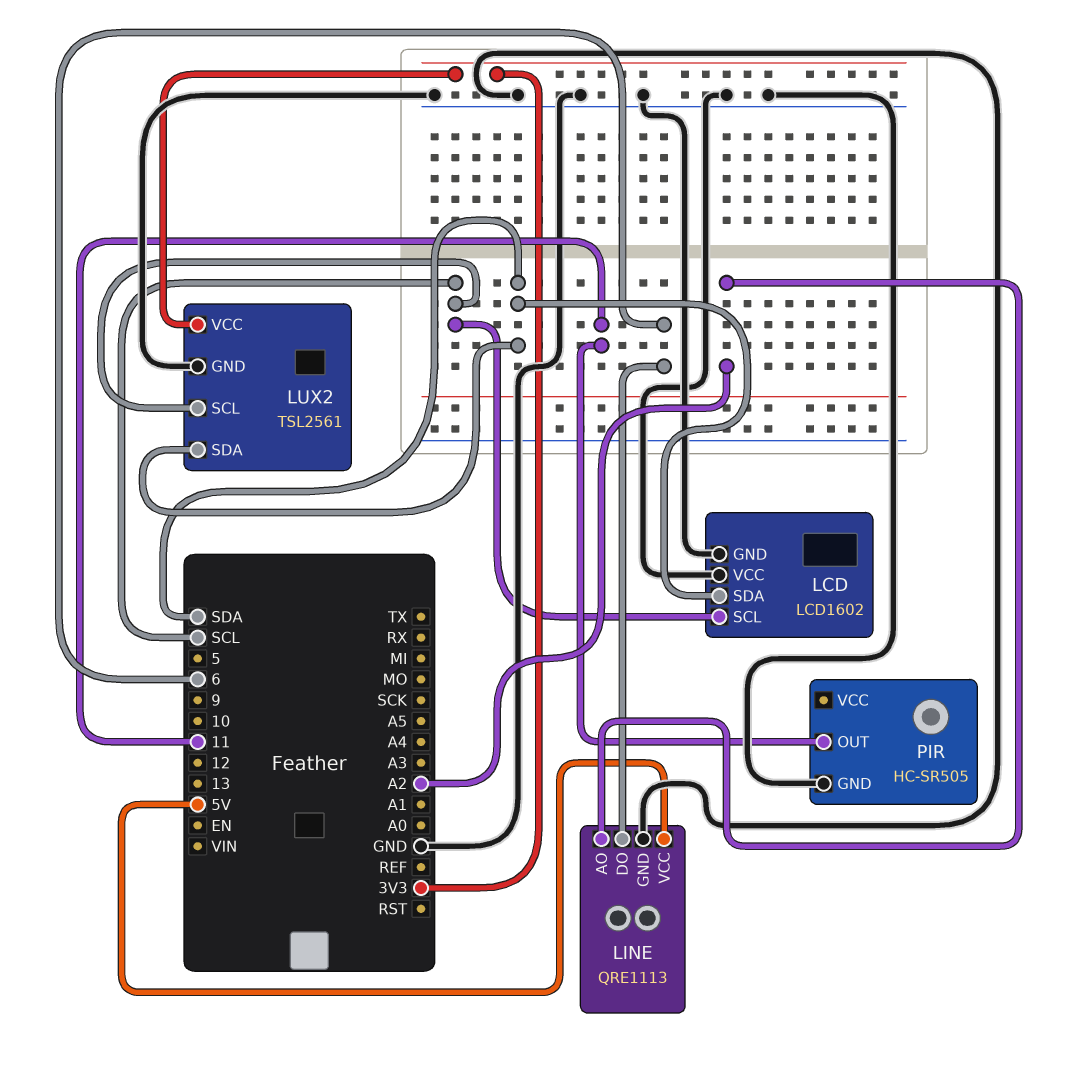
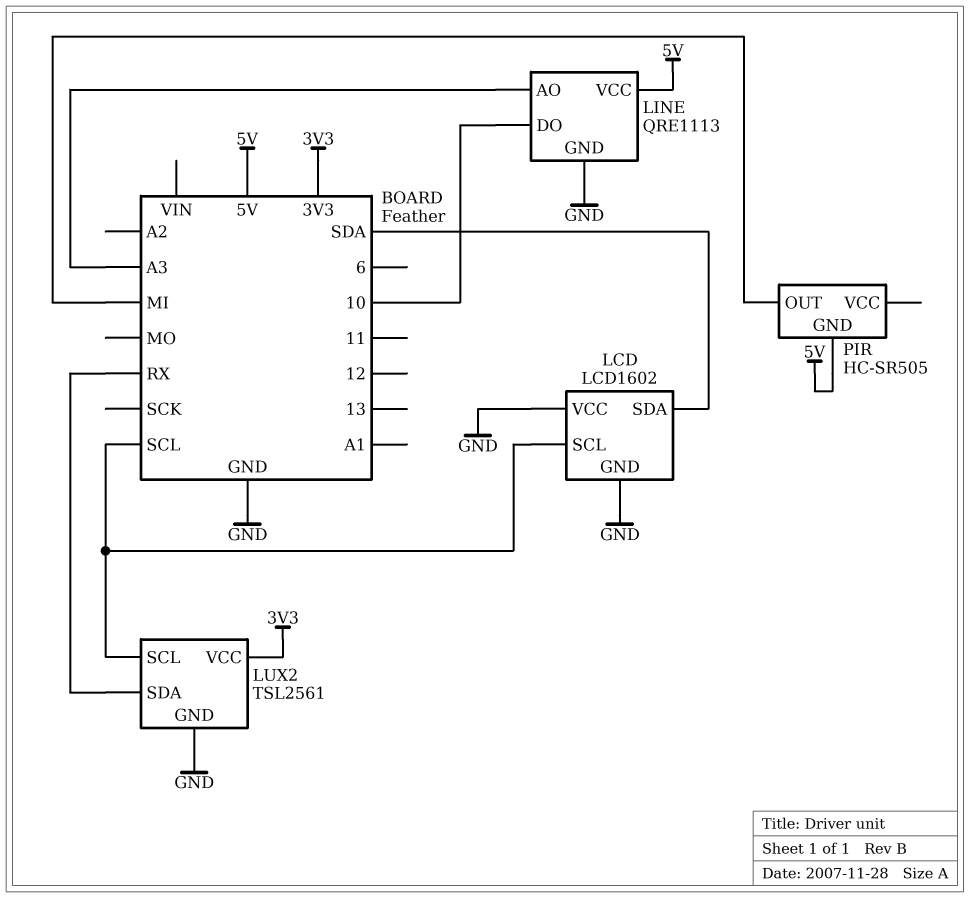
LINE pin AO: A2 -> A3
LINE pin DO: 6 -> 10
LUX2 pin SDA: SDA -> RX
PIR pin GND: GND -> 5V
PIR pin OUT: 11 -> MI

